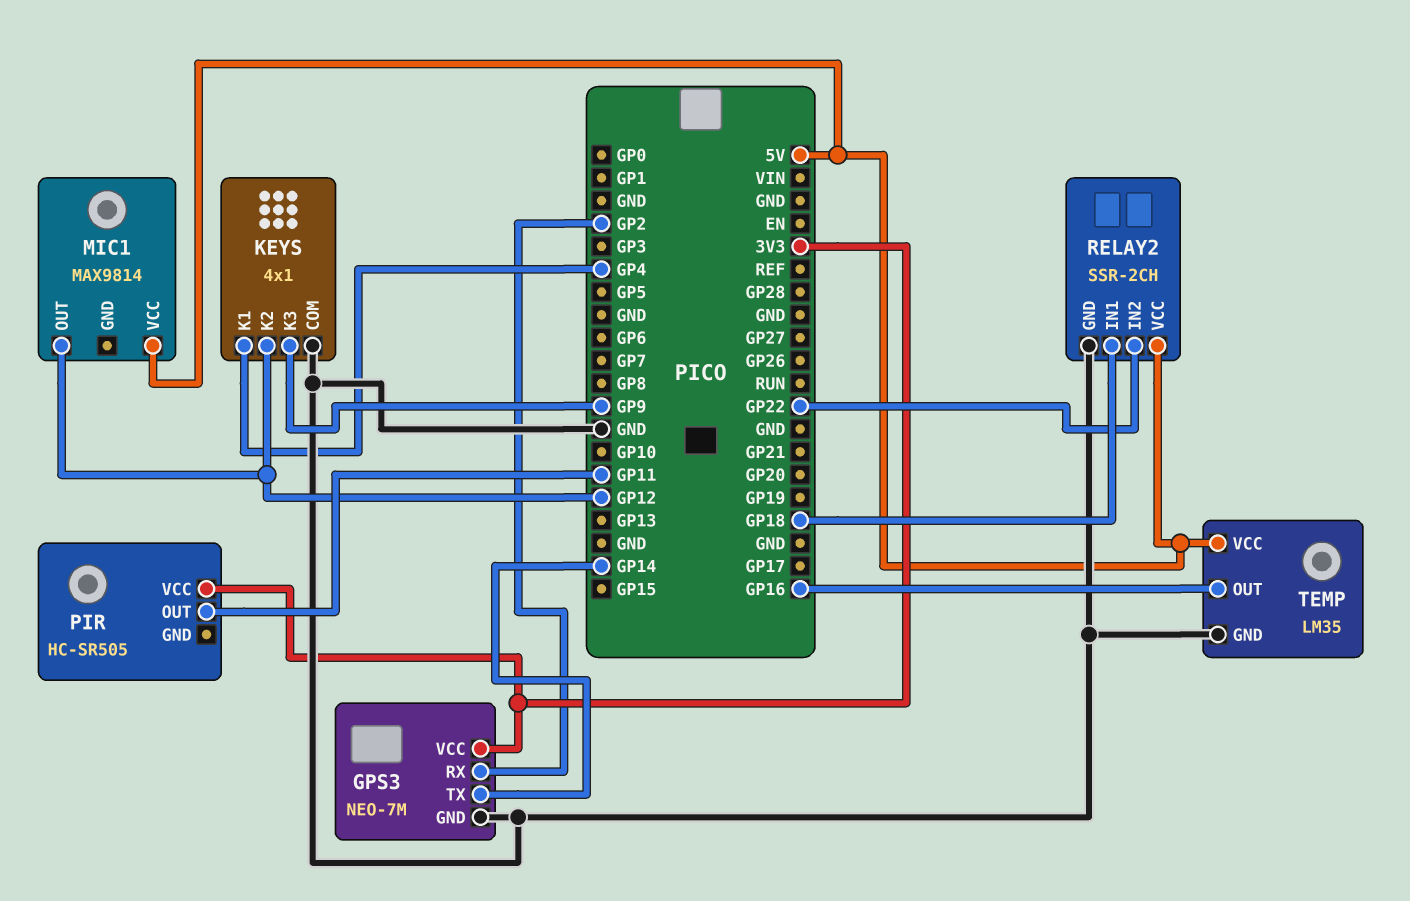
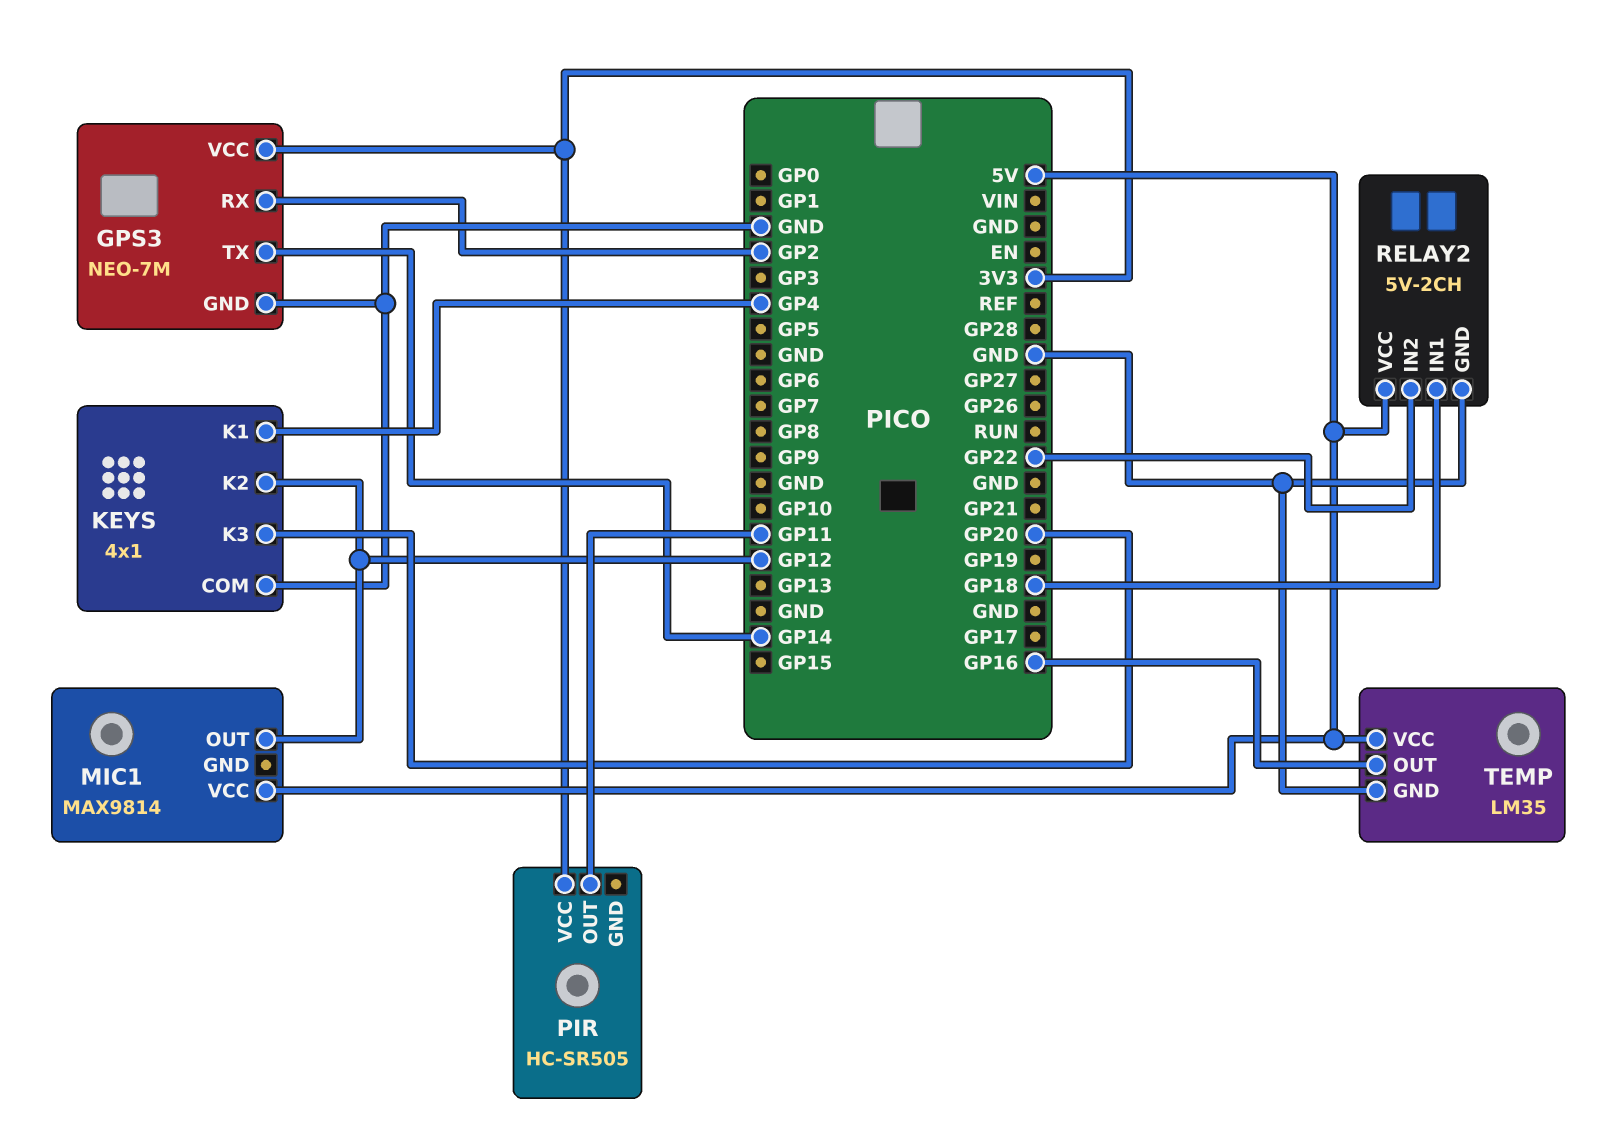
KEYS pin K3: GP9 -> GP20
RELAY2: SSR-2CH -> 5V-2CH

